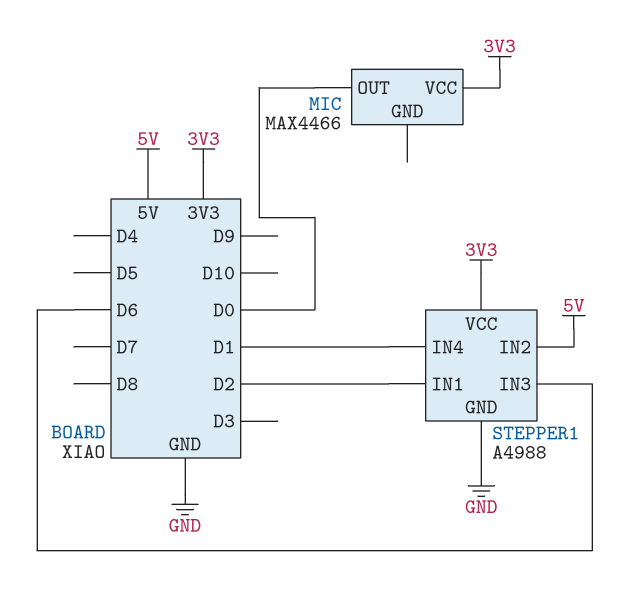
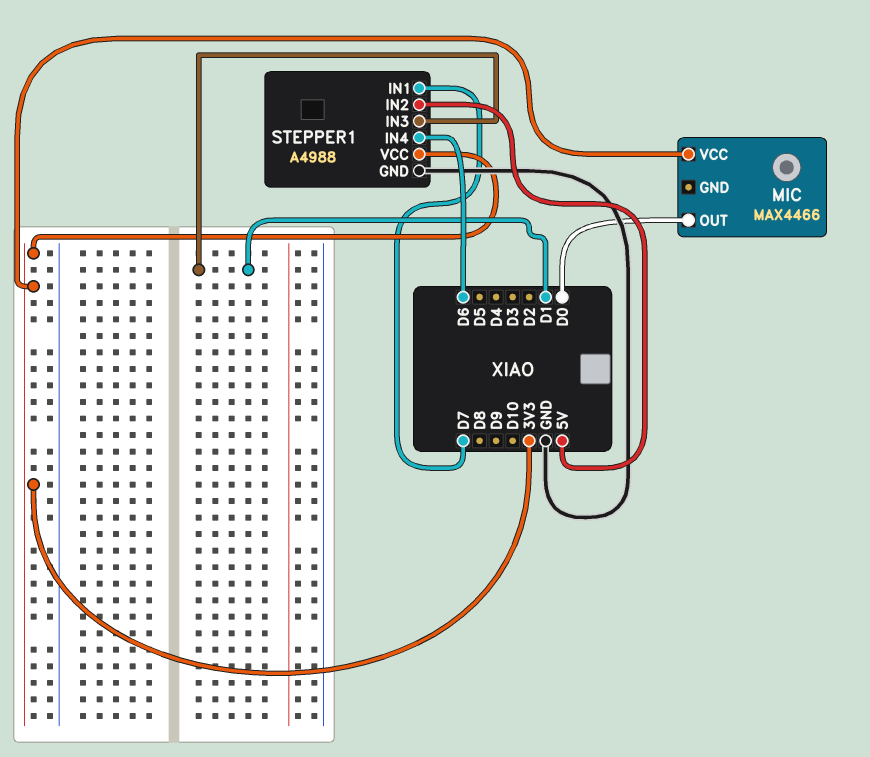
STEPPER1 pin IN1: D2 -> D7
STEPPER1 pin IN3: D6 -> D1
STEPPER1 pin IN4: D1 -> D6

